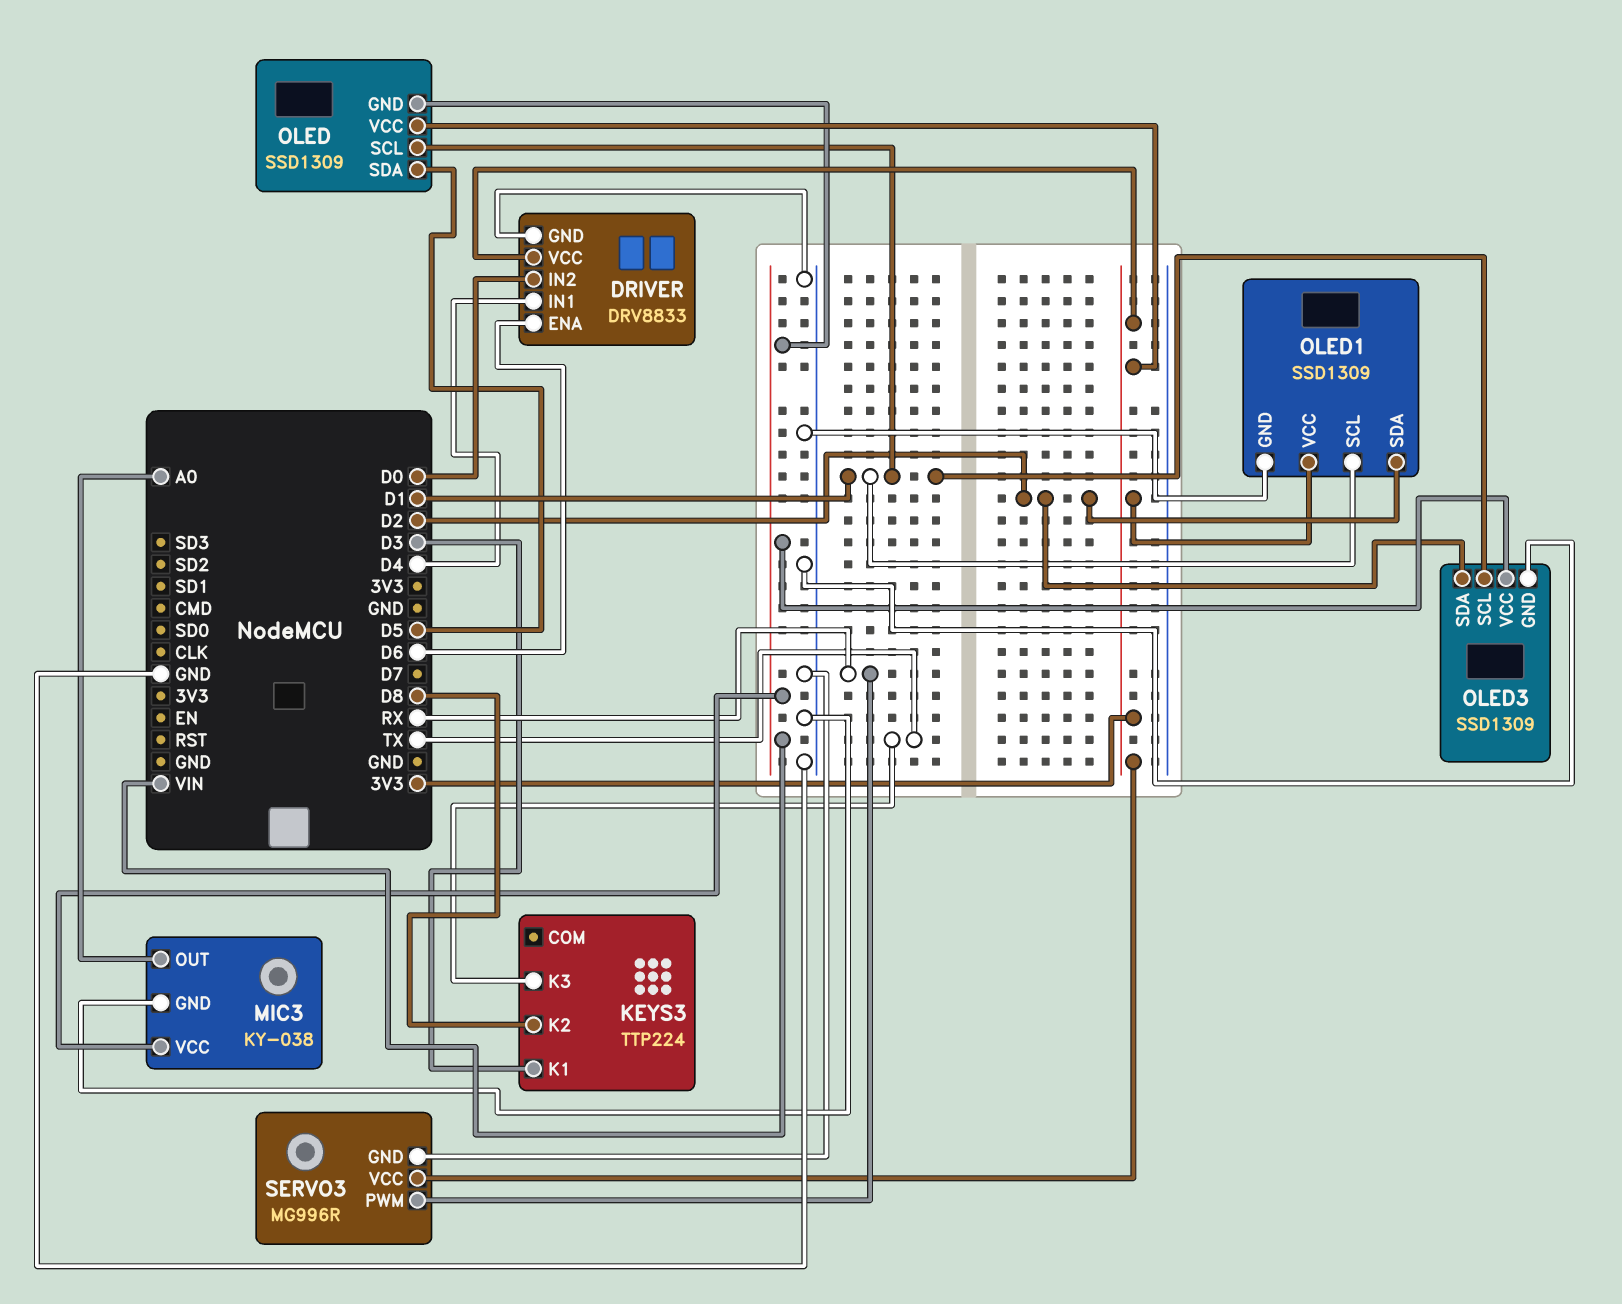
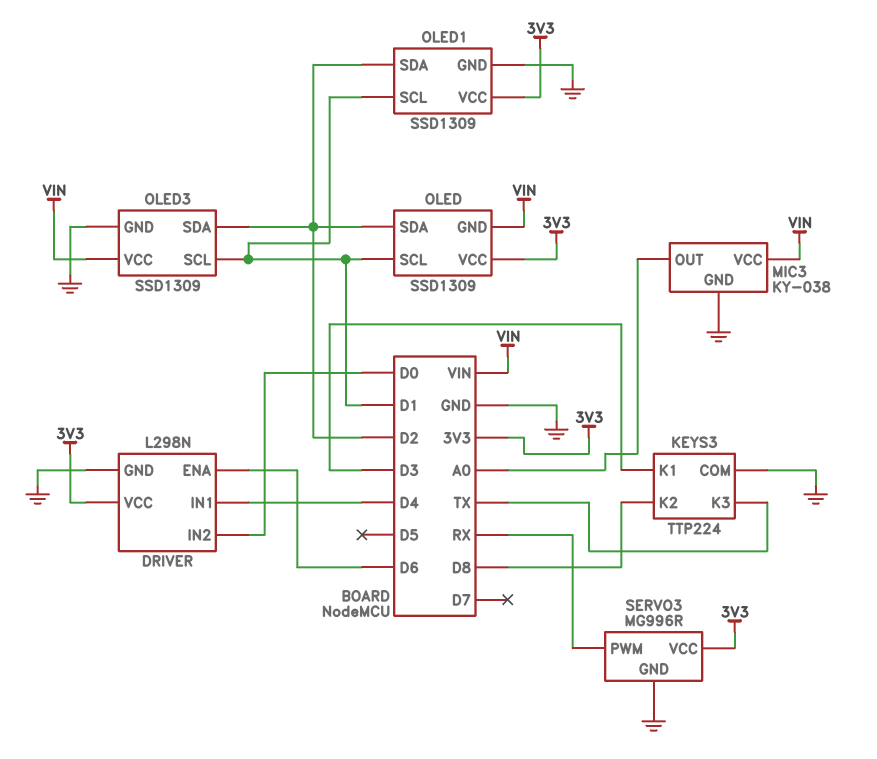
DRIVER: DRV8833 -> L298N
KEYS3 pin COM: none -> GND
OLED pin SDA: D5 -> D2

